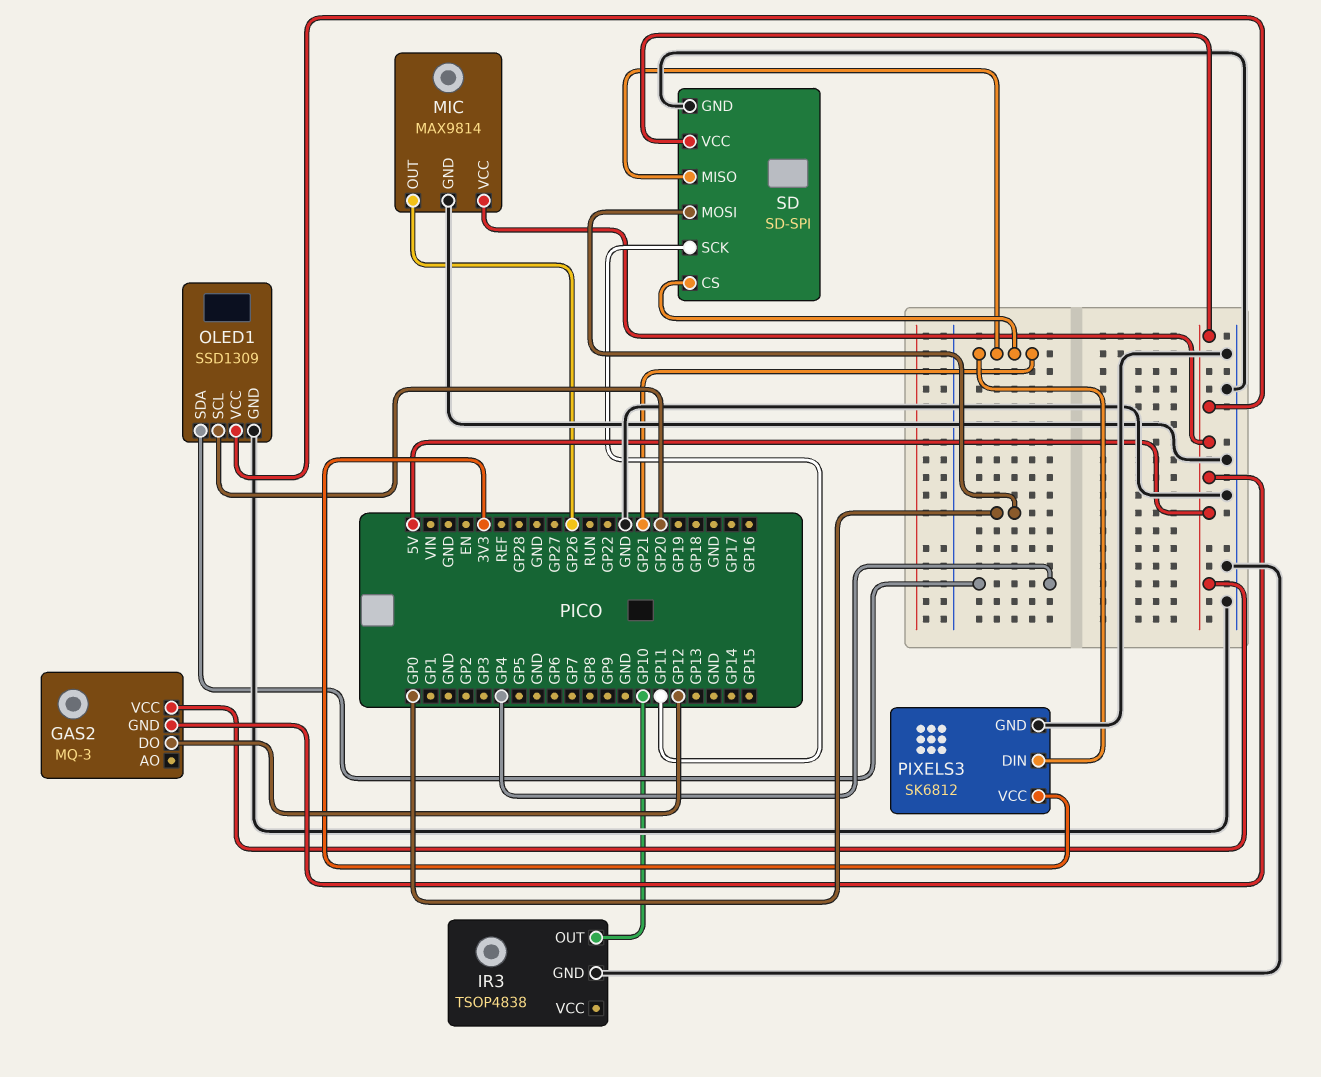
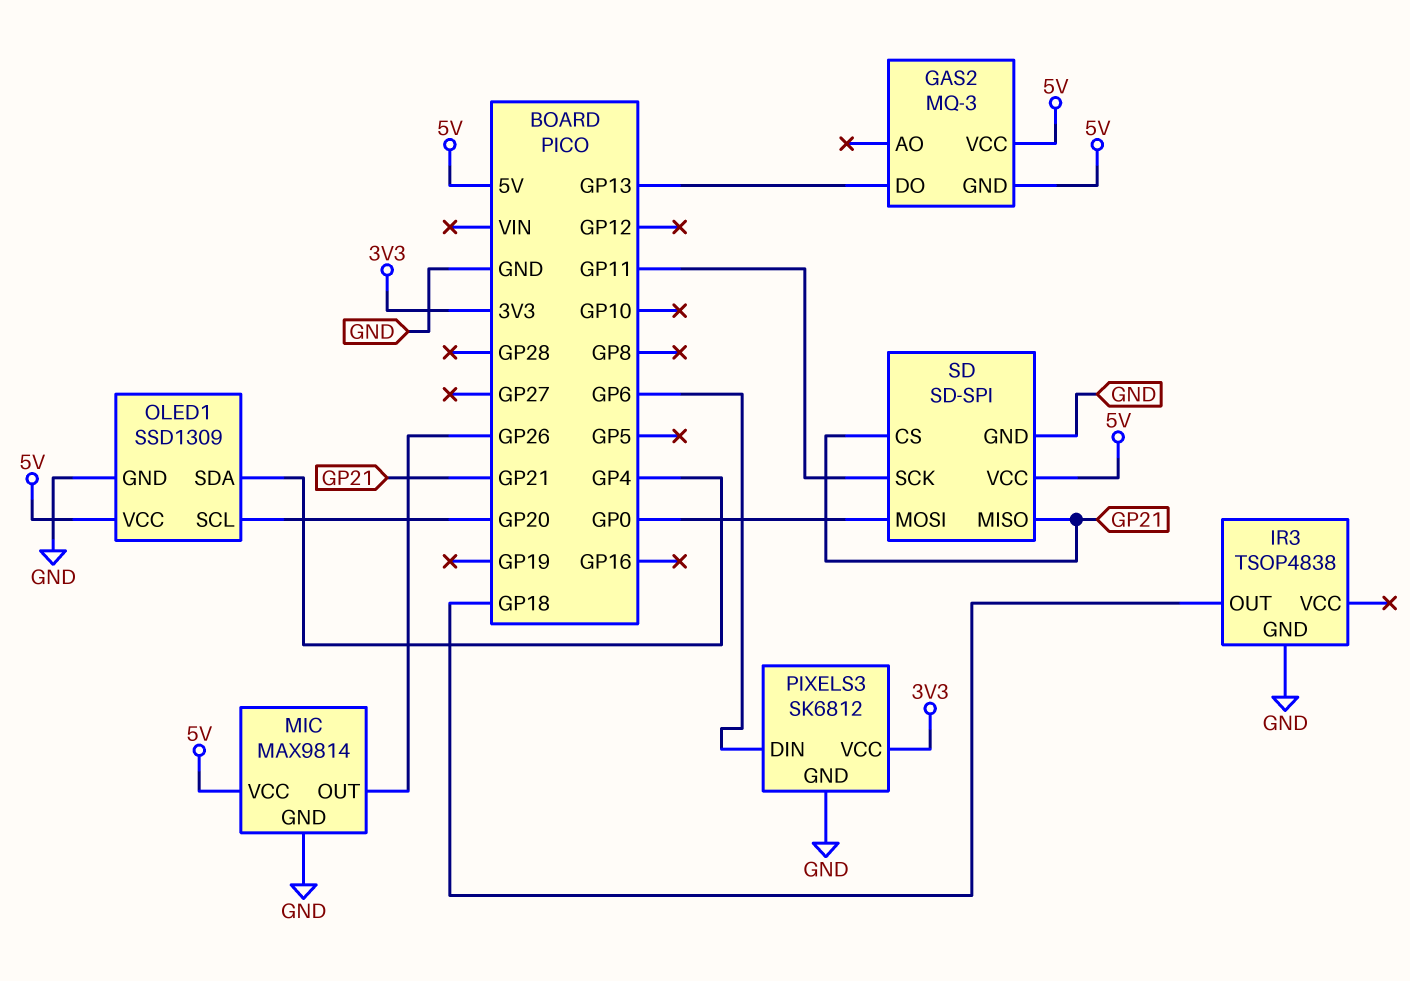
GAS2 pin DO: GP12 -> GP13
IR3 pin OUT: GP10 -> GP18
PIXELS3 pin DIN: GP21 -> GP6

